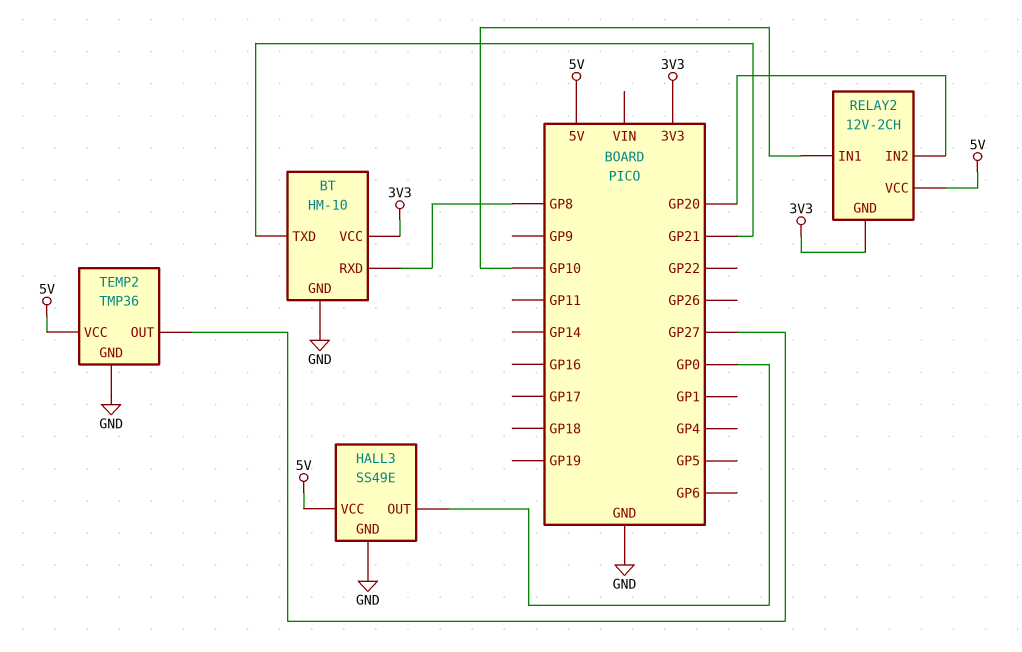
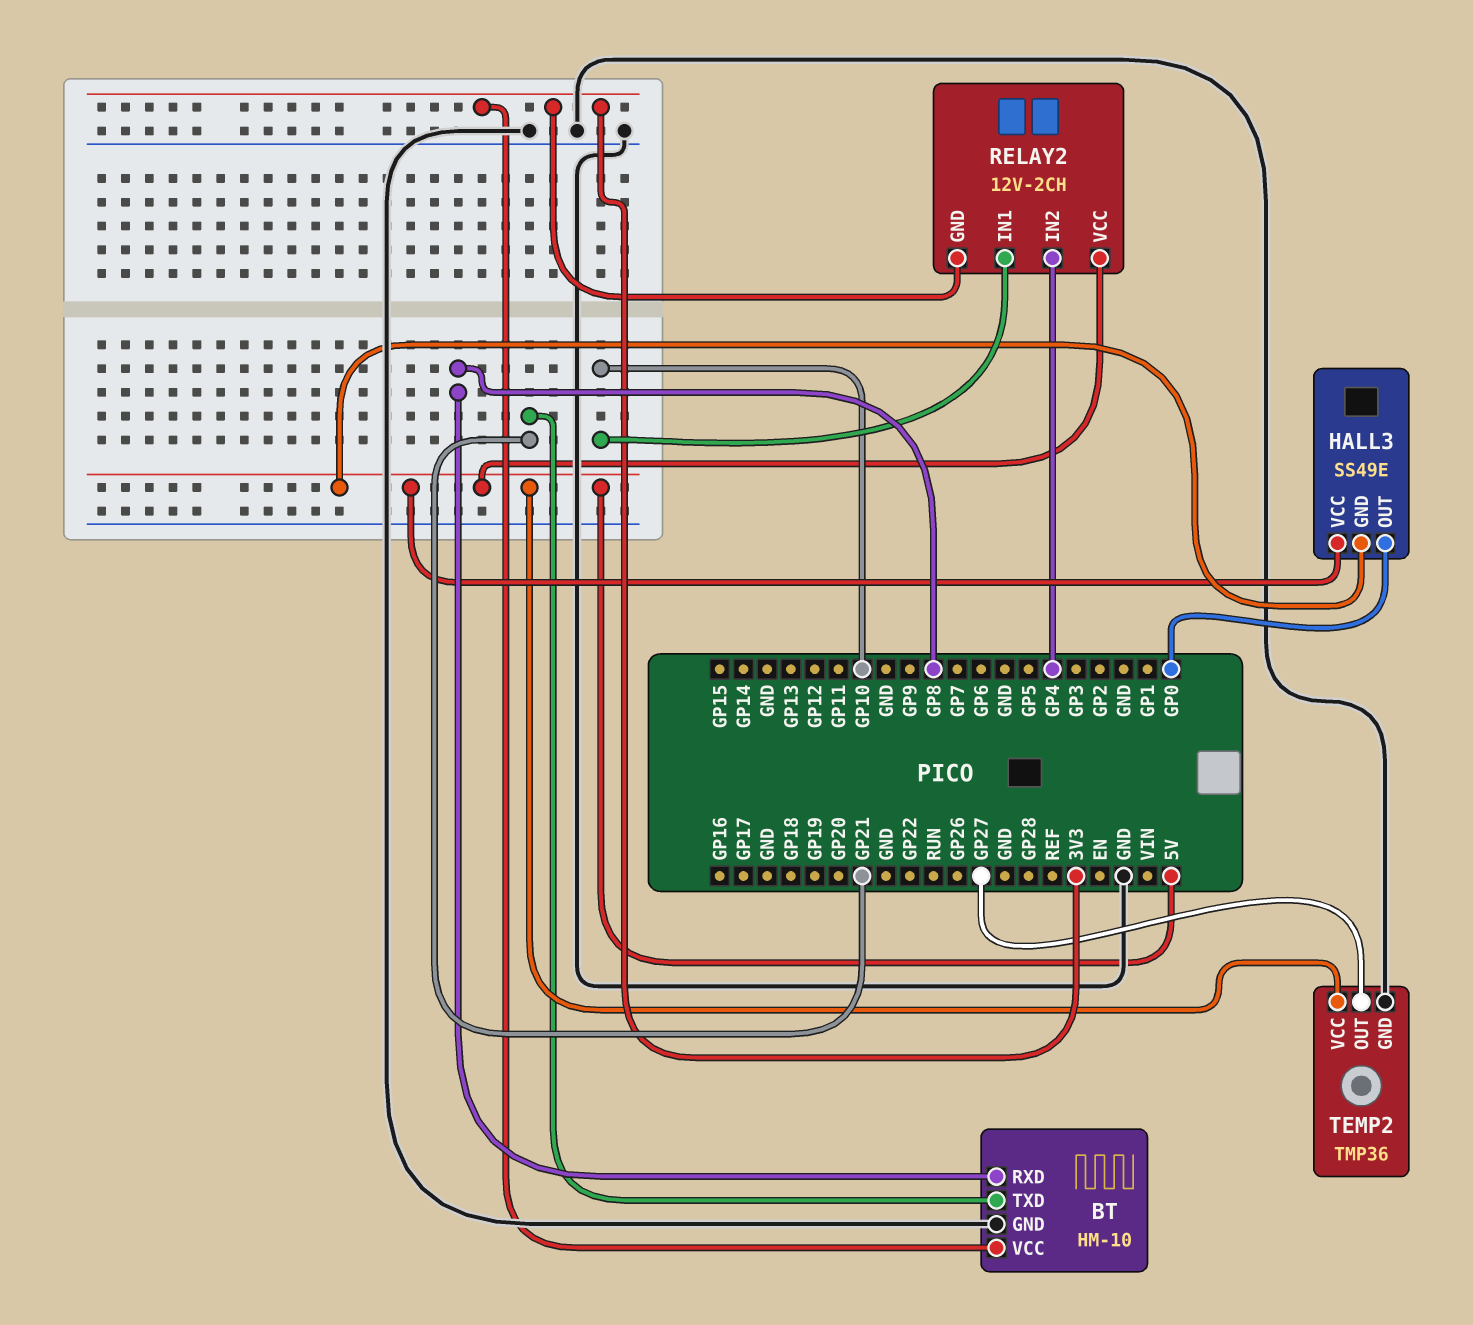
HALL3 pin GND: GND -> 5V
RELAY2 pin IN2: GP20 -> GP4

